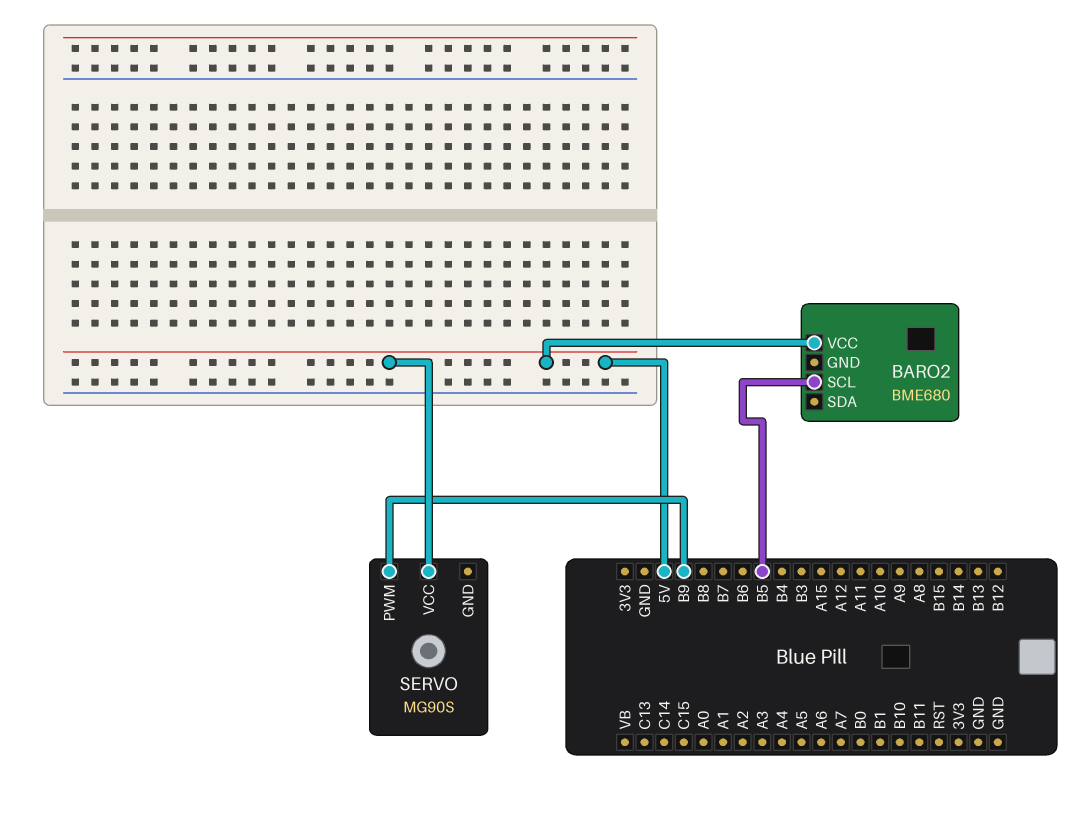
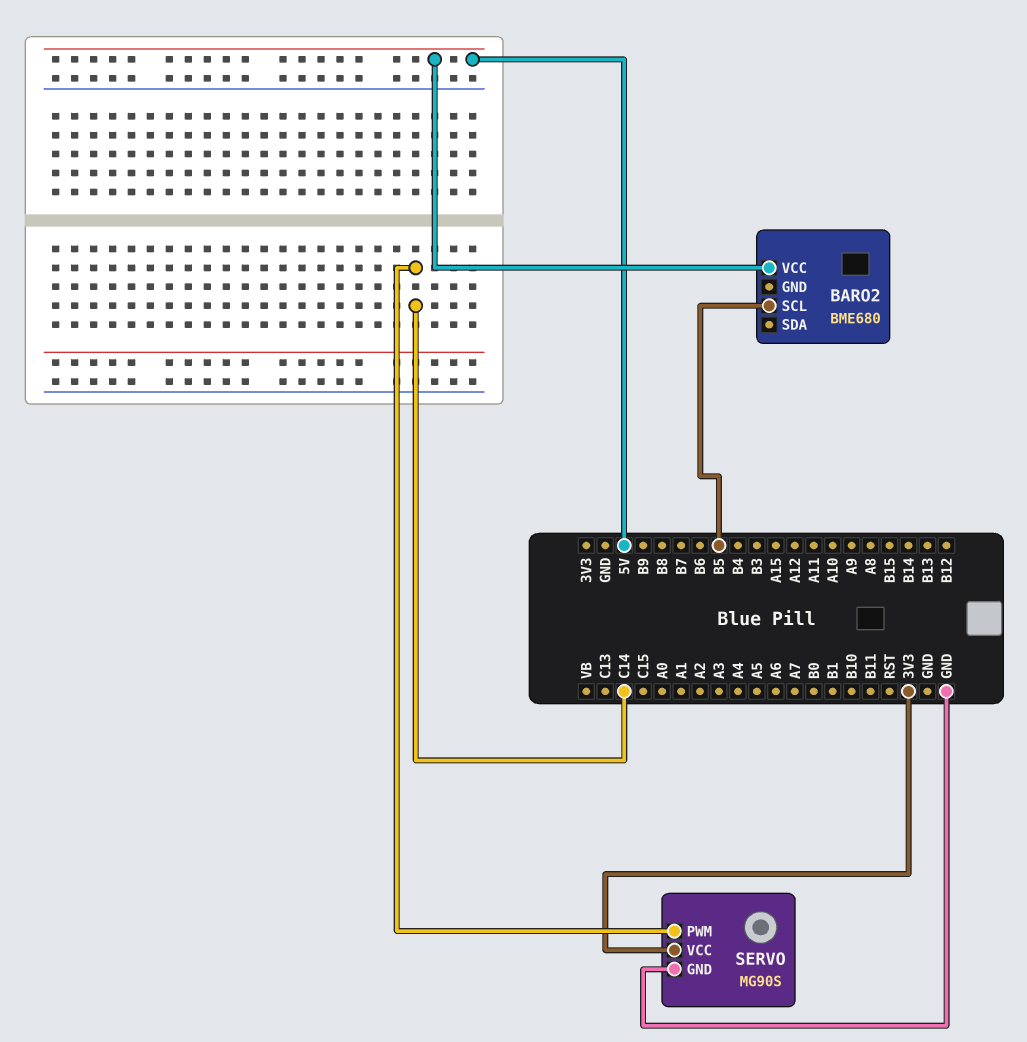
SERVO pin GND: none -> GND
SERVO pin PWM: B9 -> C14
SERVO pin VCC: 5V -> 3V3

